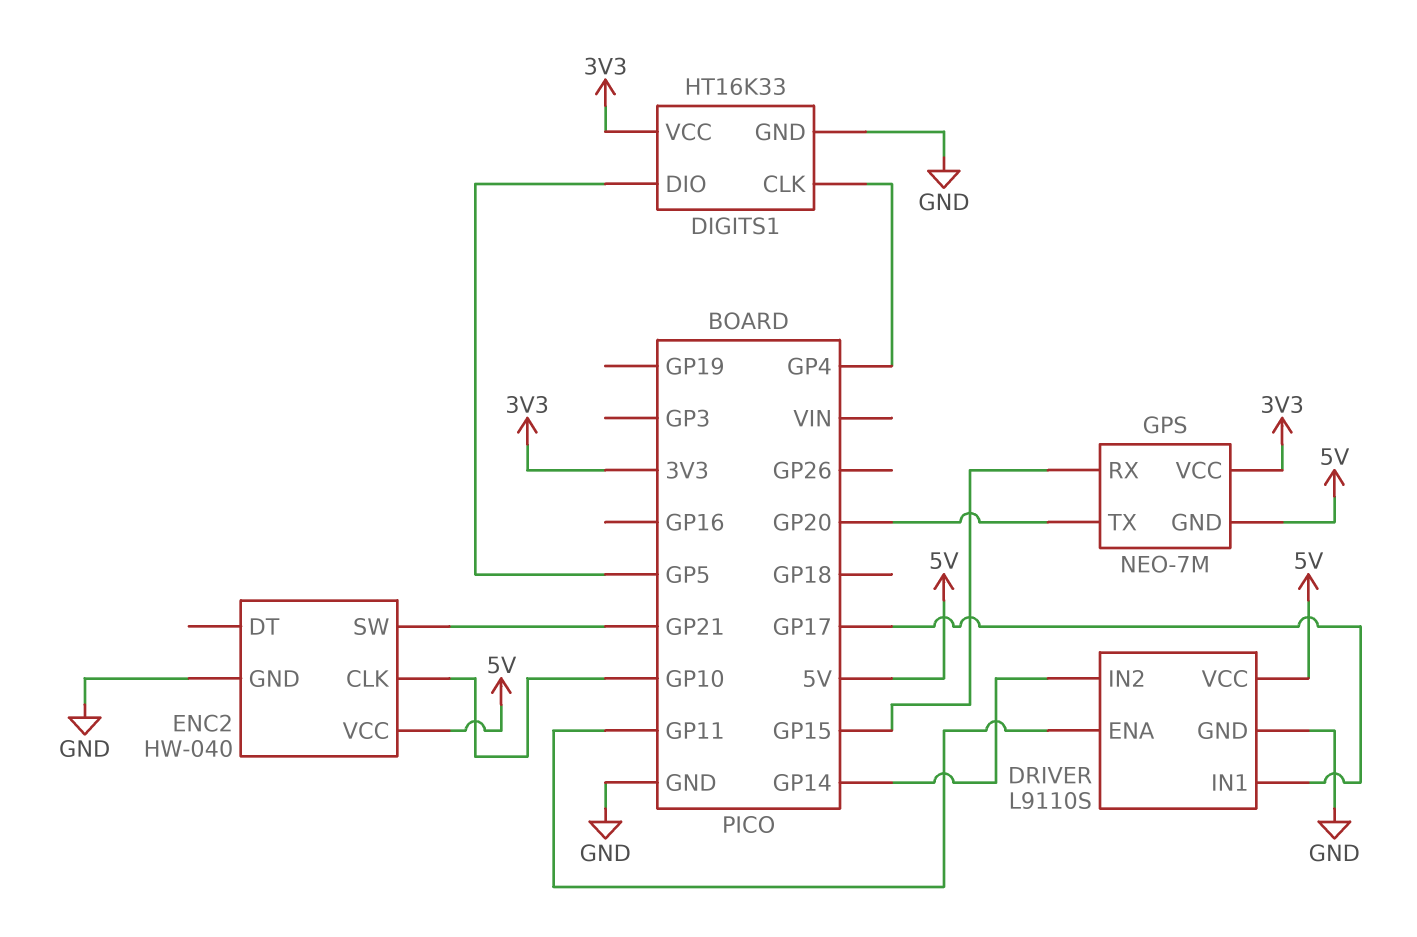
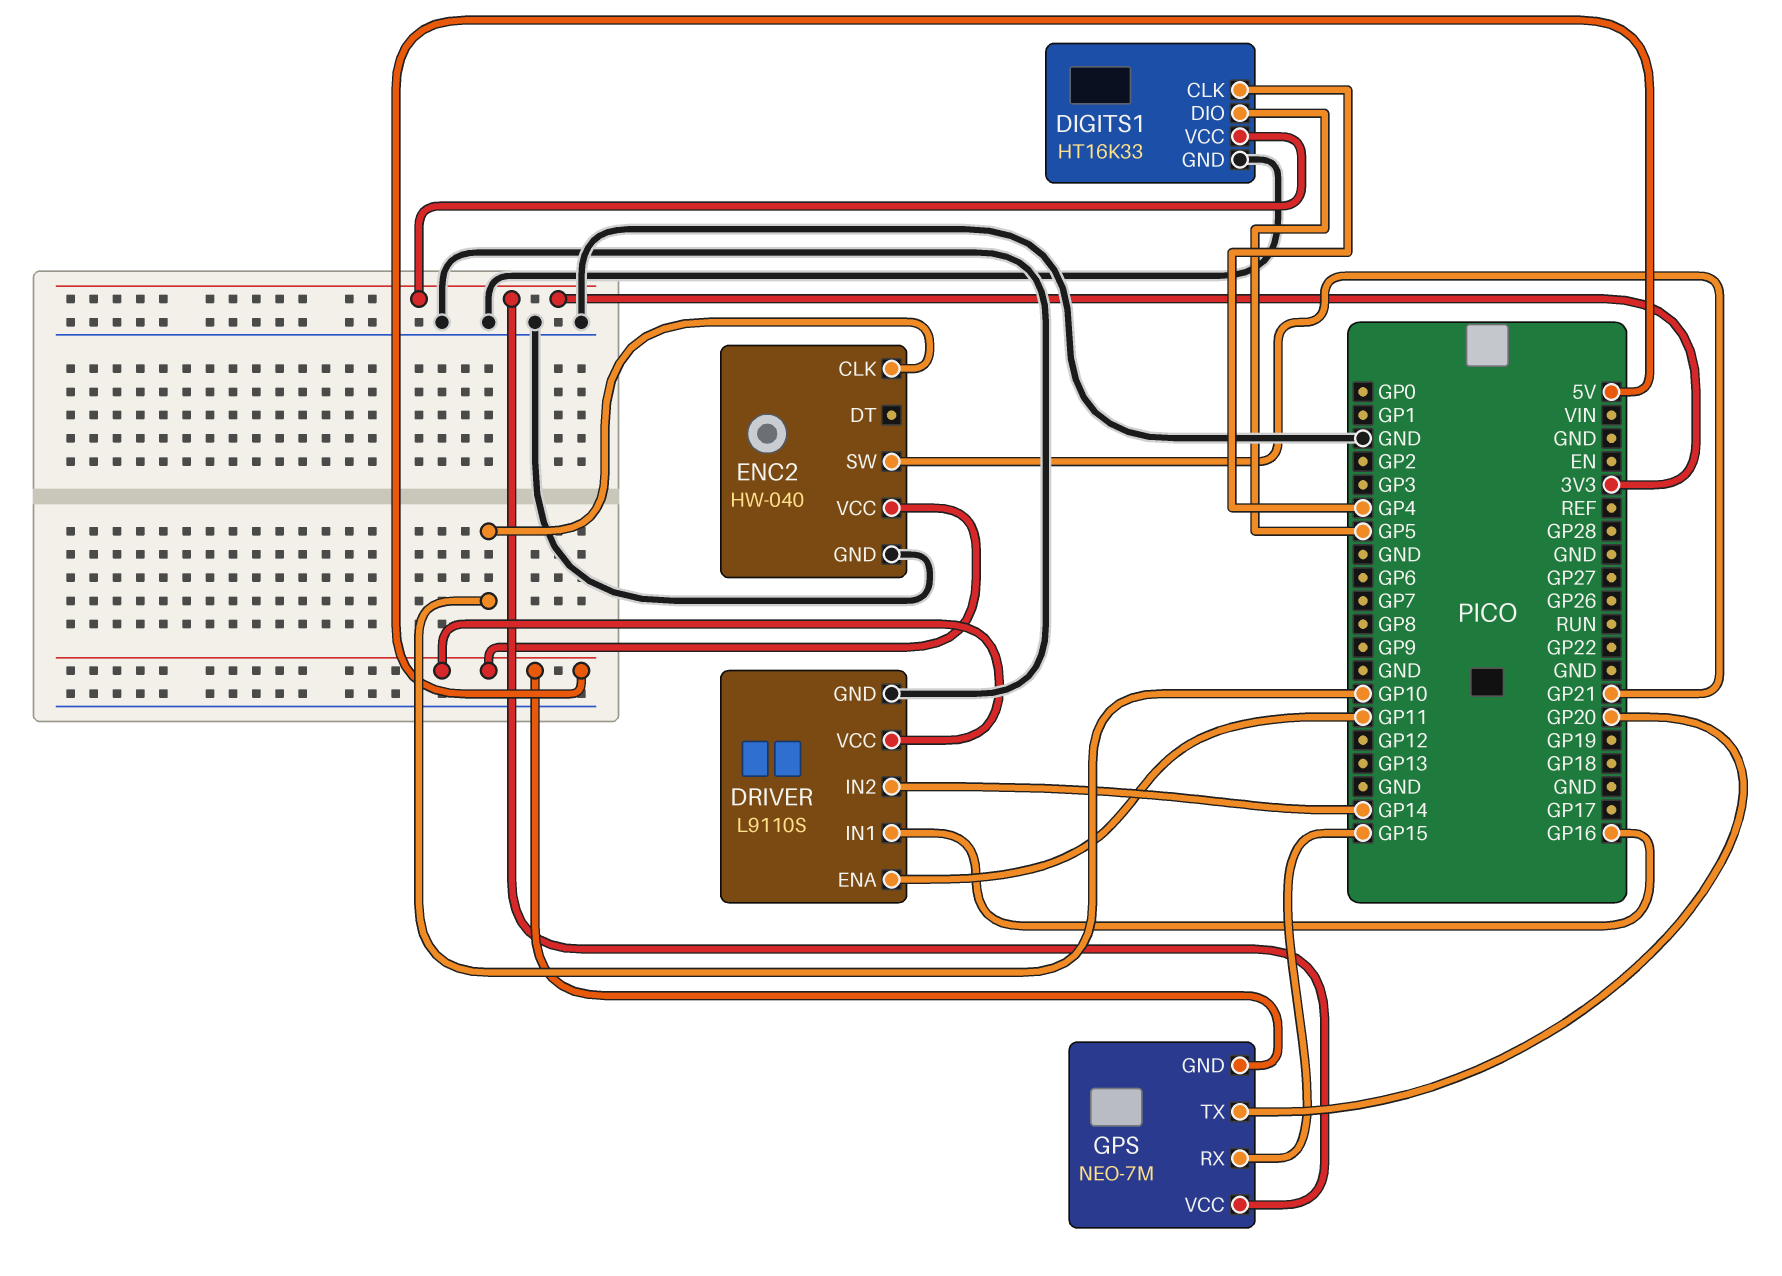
DRIVER pin IN1: GP17 -> GP16

